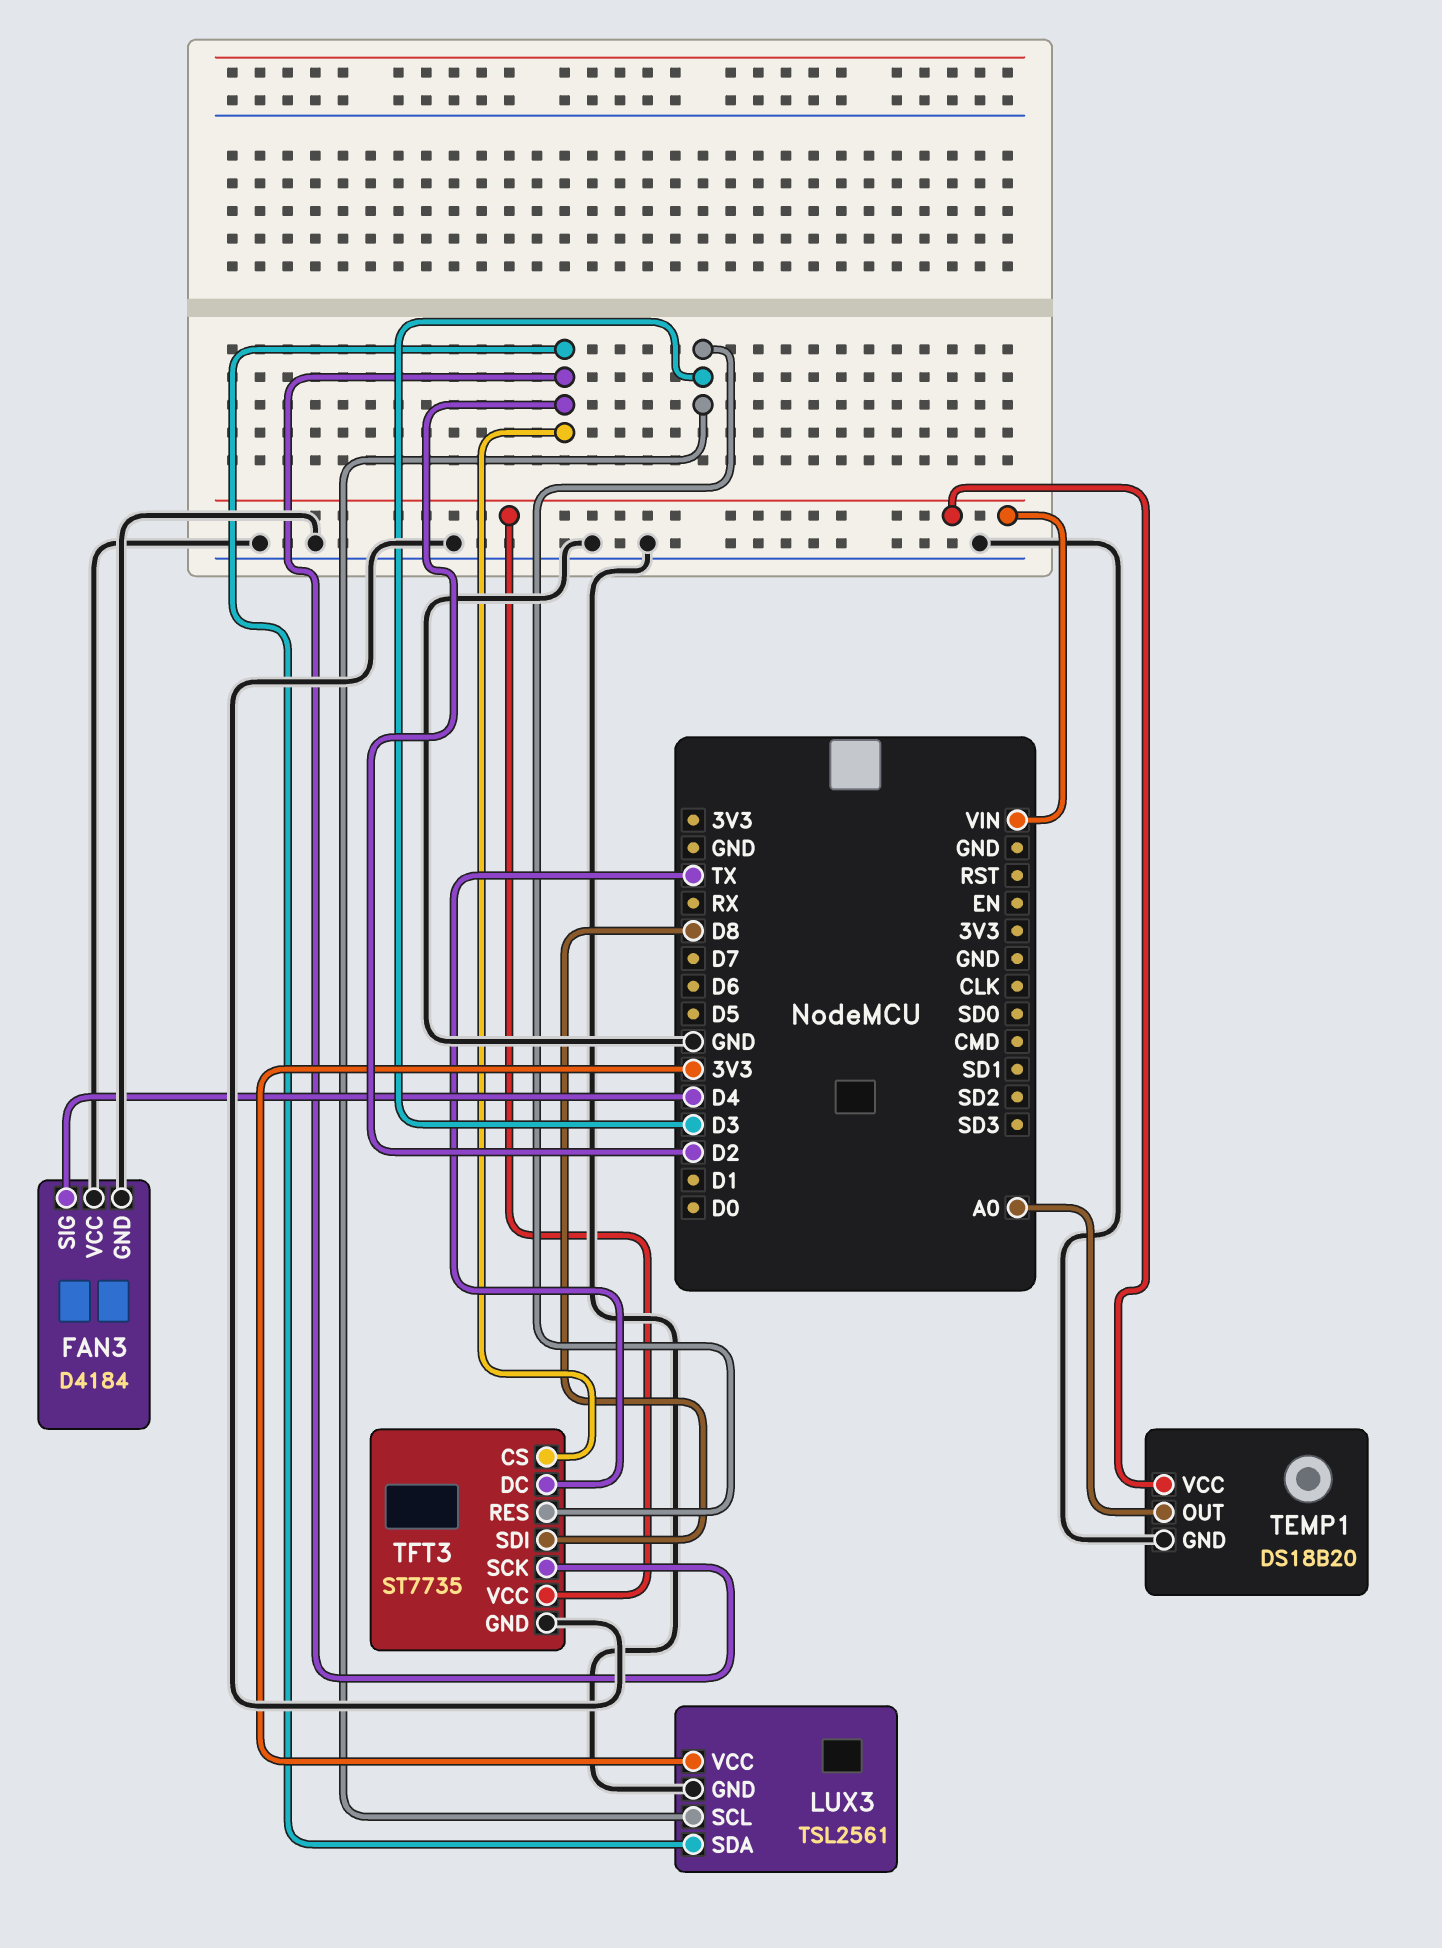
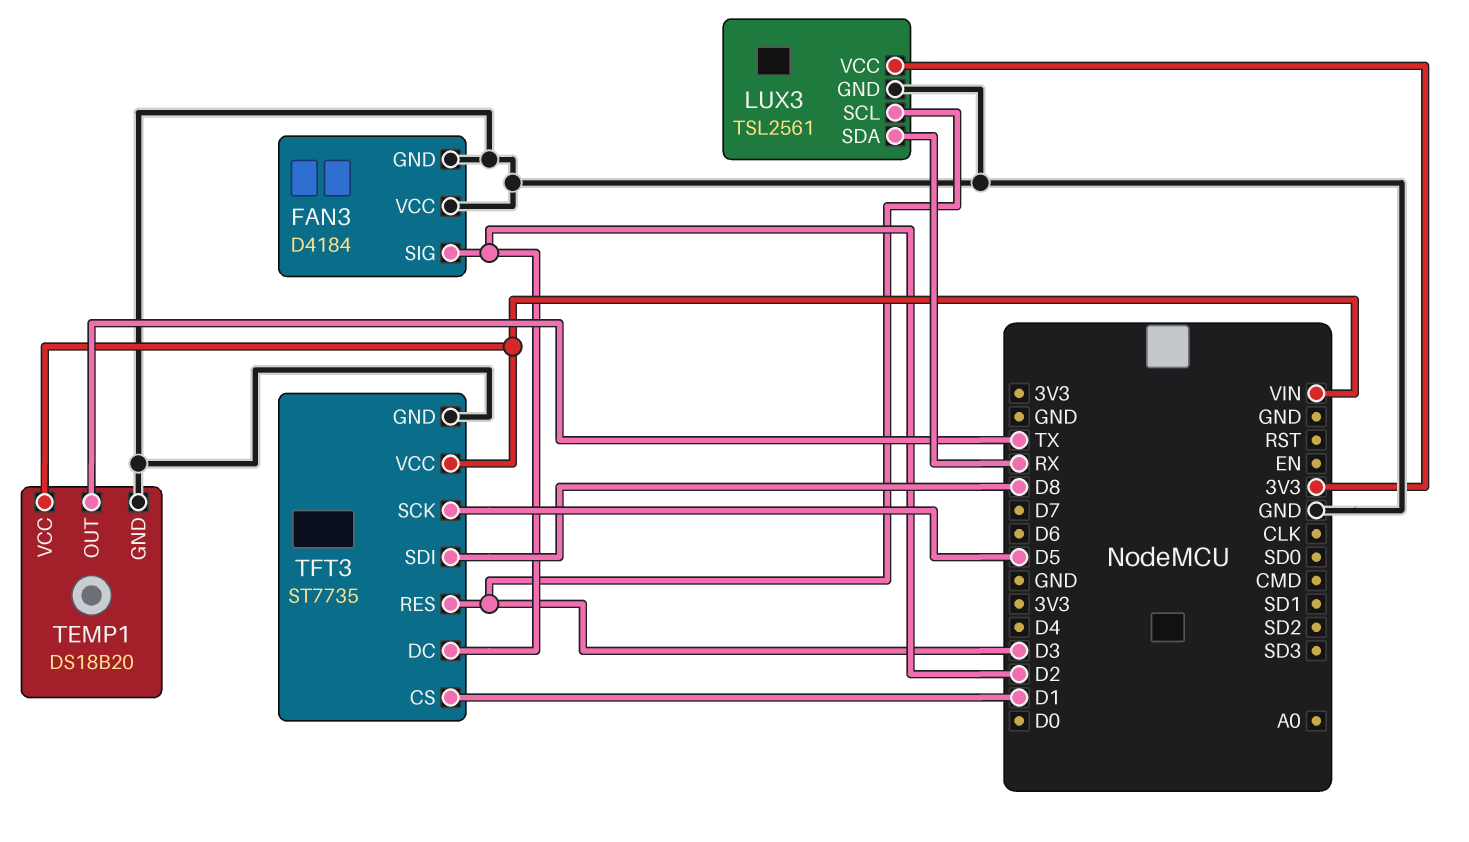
FAN3 pin SIG: D4 -> D2
LUX3 pin SDA: D2 -> RX
TEMP1 pin OUT: A0 -> TX
TFT3 pin CS: D2 -> D1
TFT3 pin DC: TX -> D2
TFT3 pin SCK: D2 -> D5

